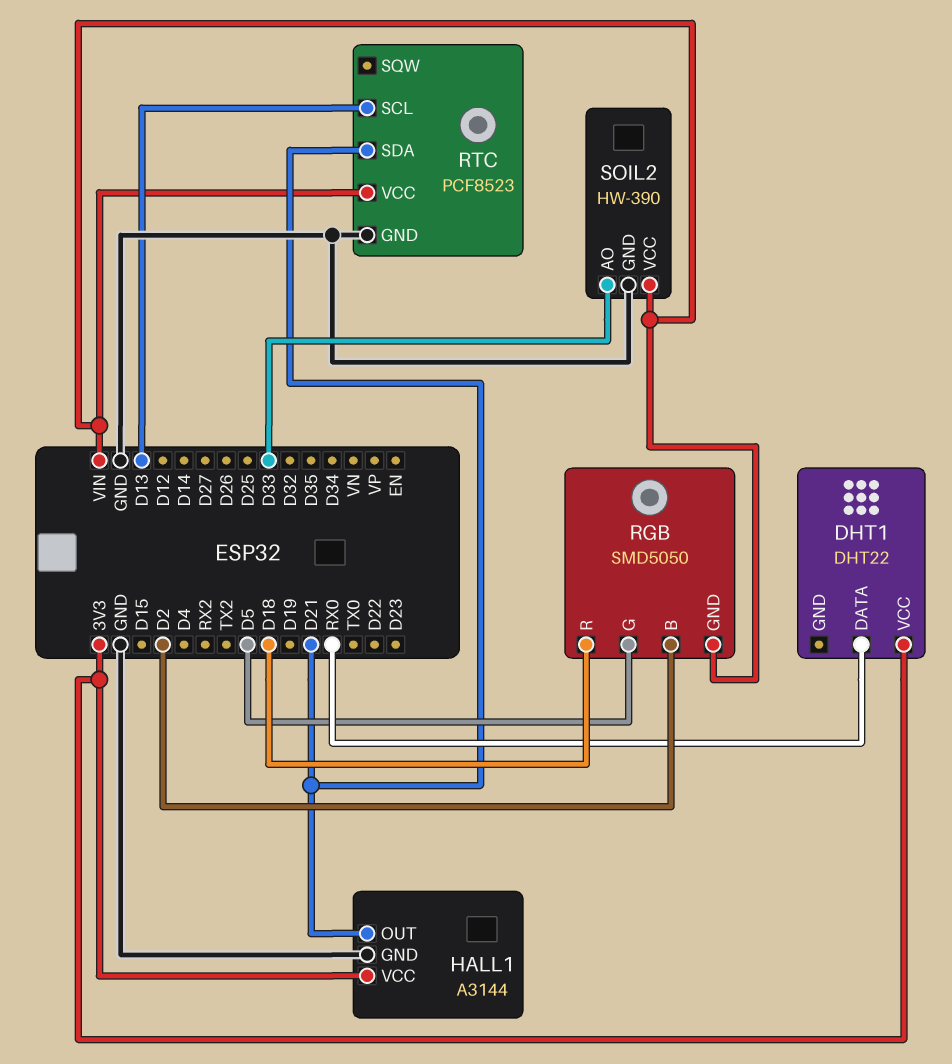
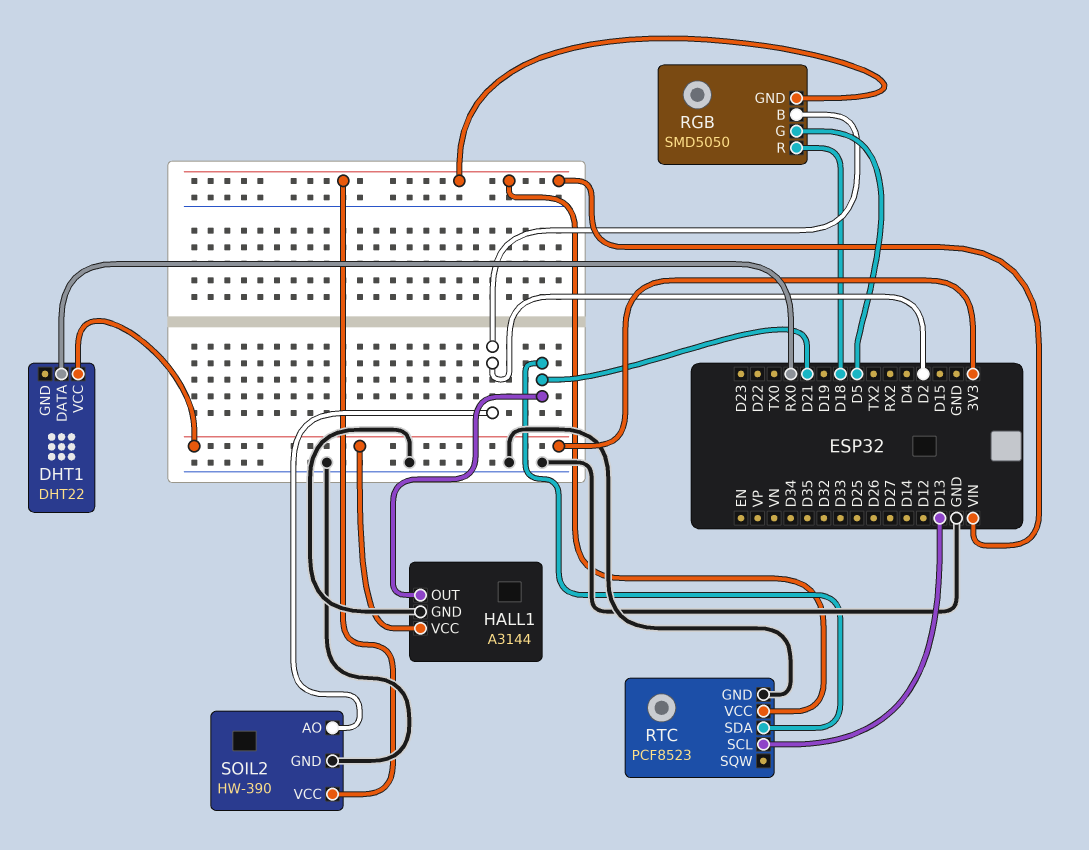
SOIL2 pin AO: D33 -> D2

